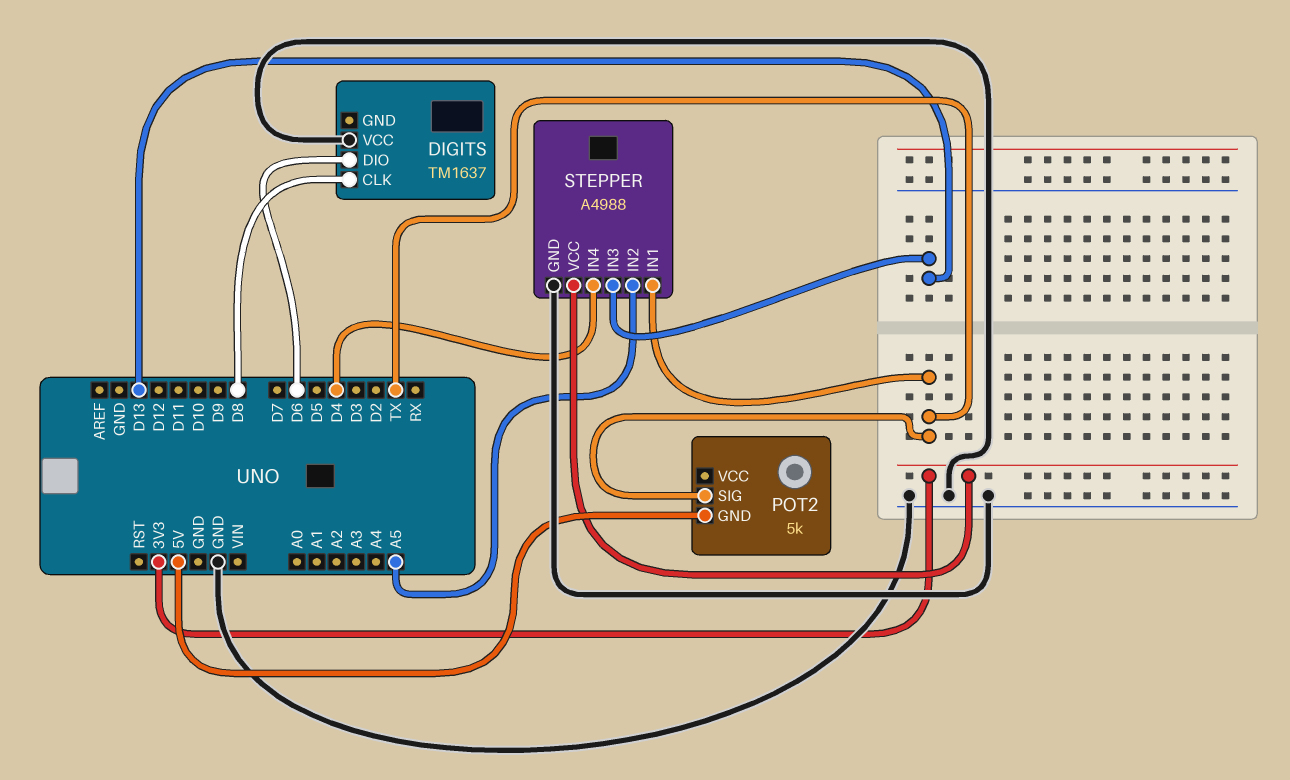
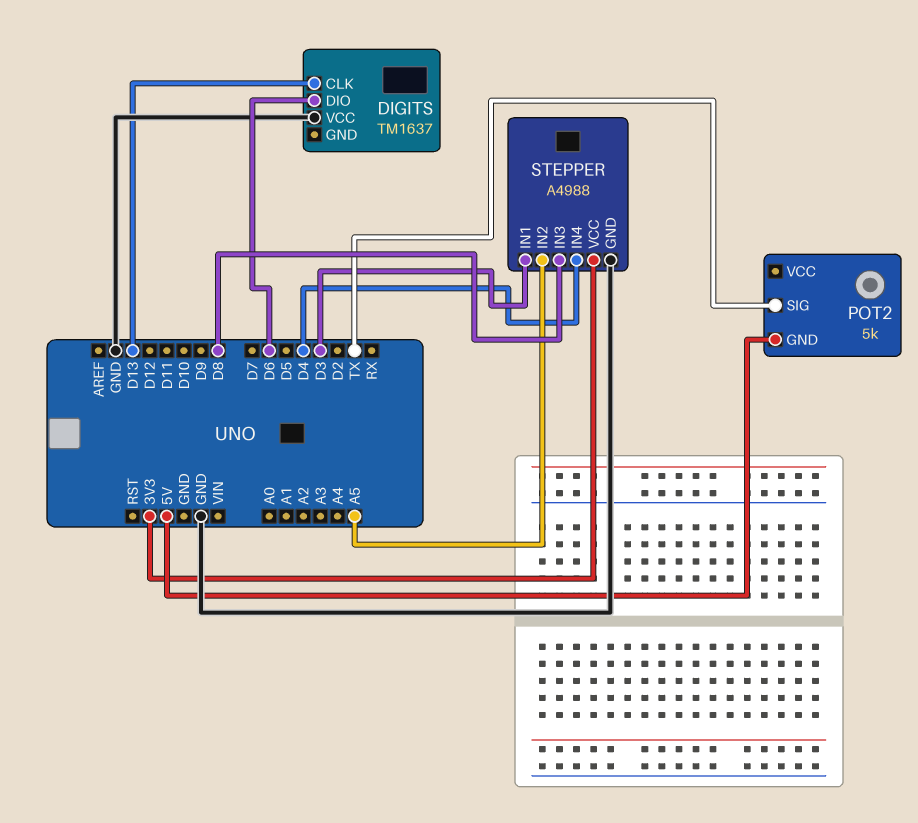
DIGITS pin CLK: D8 -> D13
STEPPER pin IN1: TX -> D3
STEPPER pin IN3: D13 -> D8

